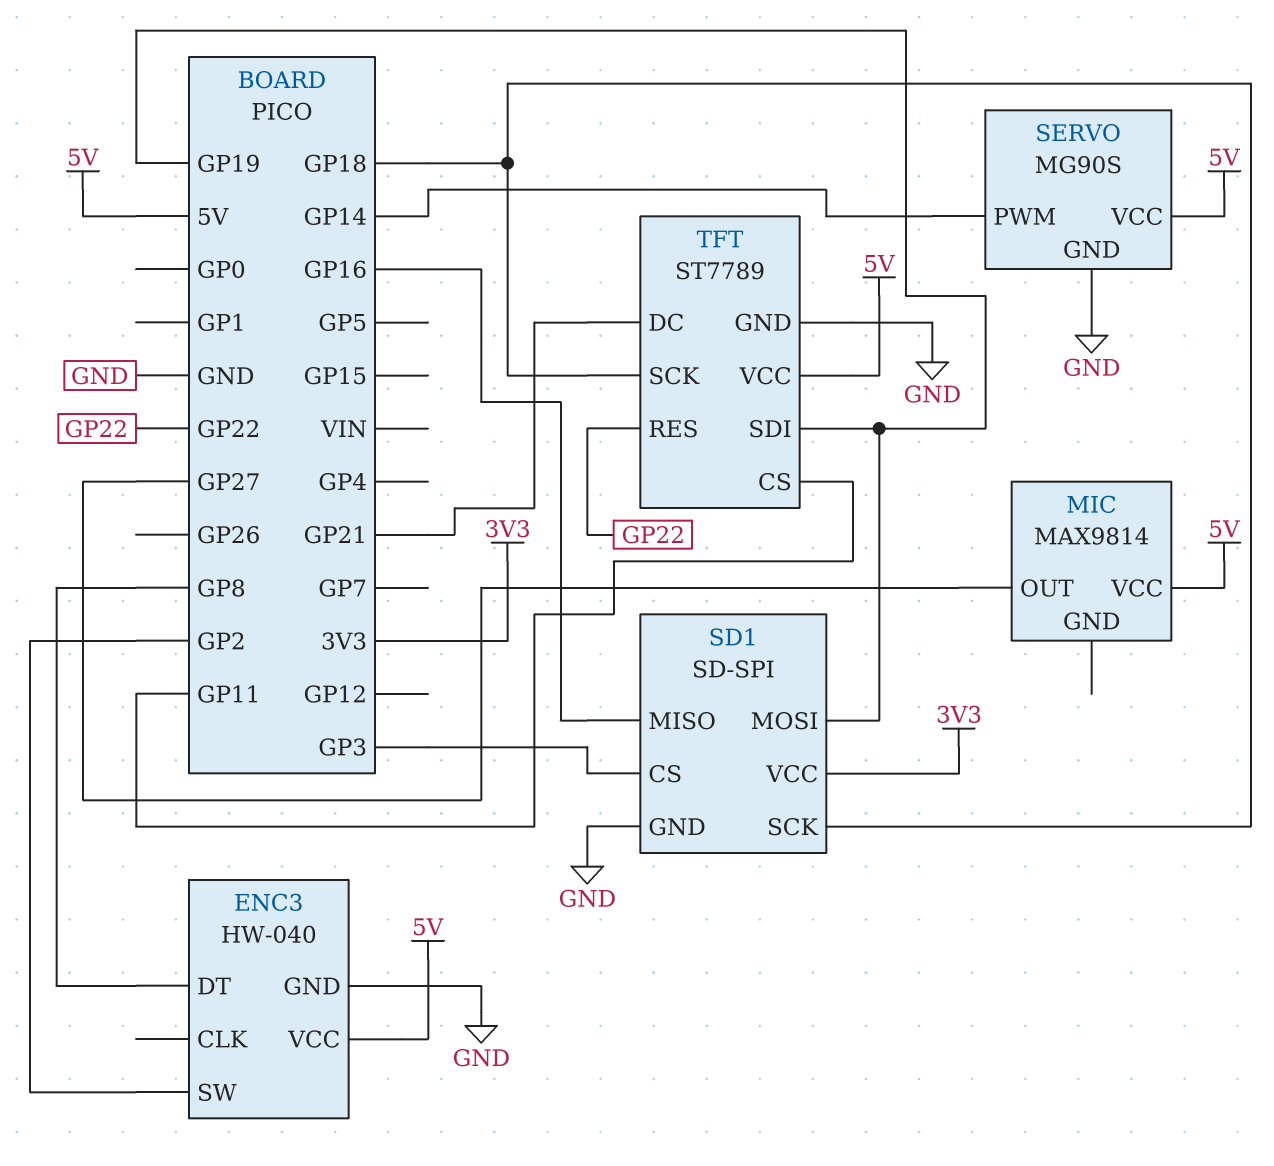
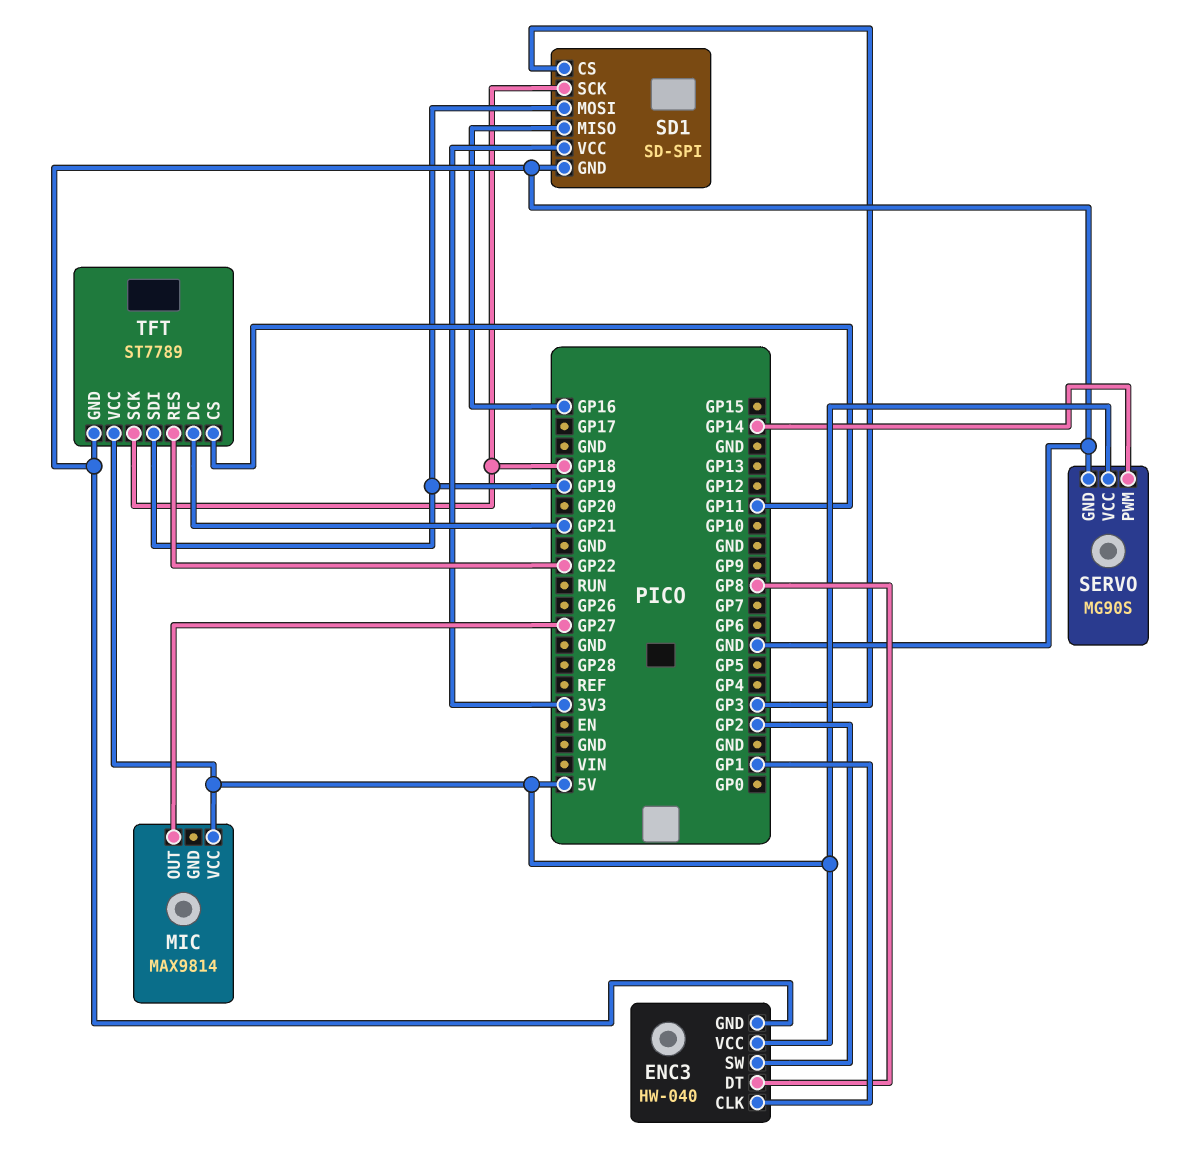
ENC3 pin CLK: none -> GP1

